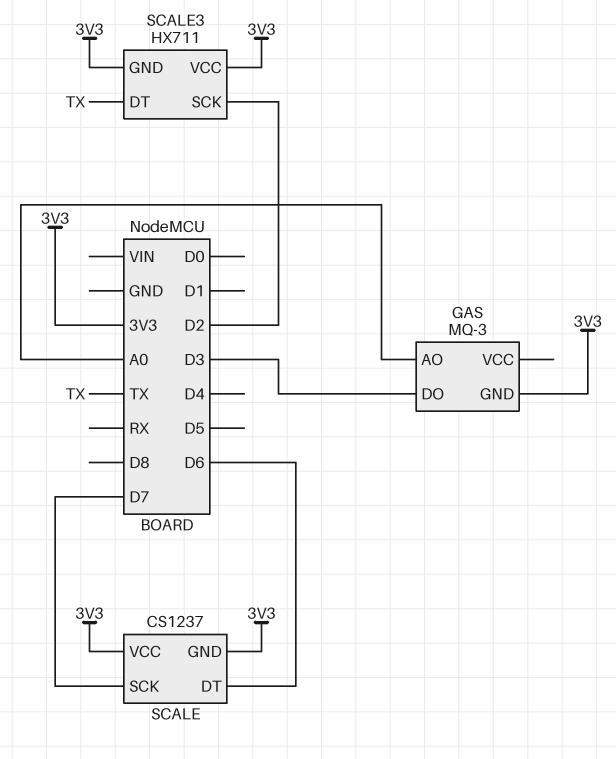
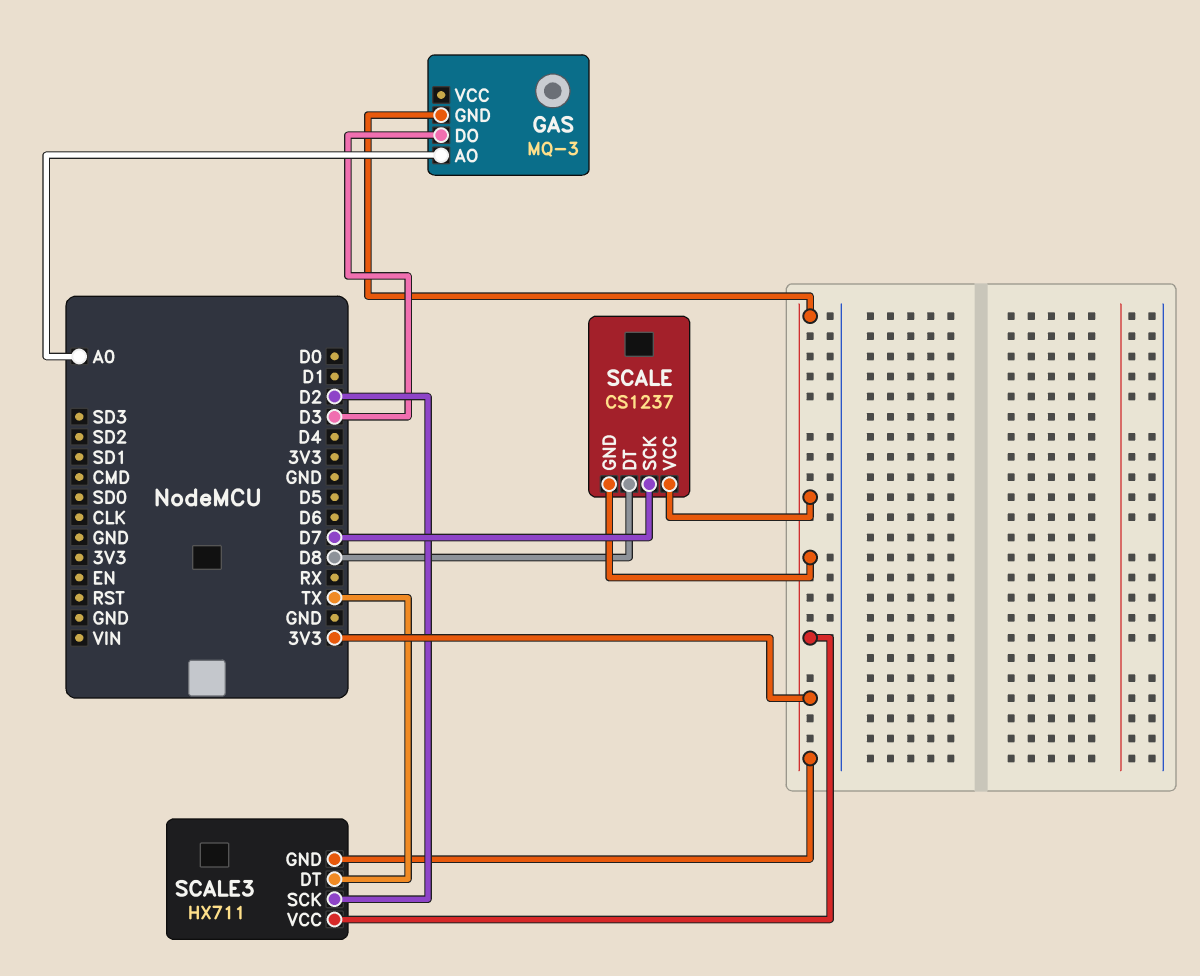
SCALE pin DT: D6 -> D8

